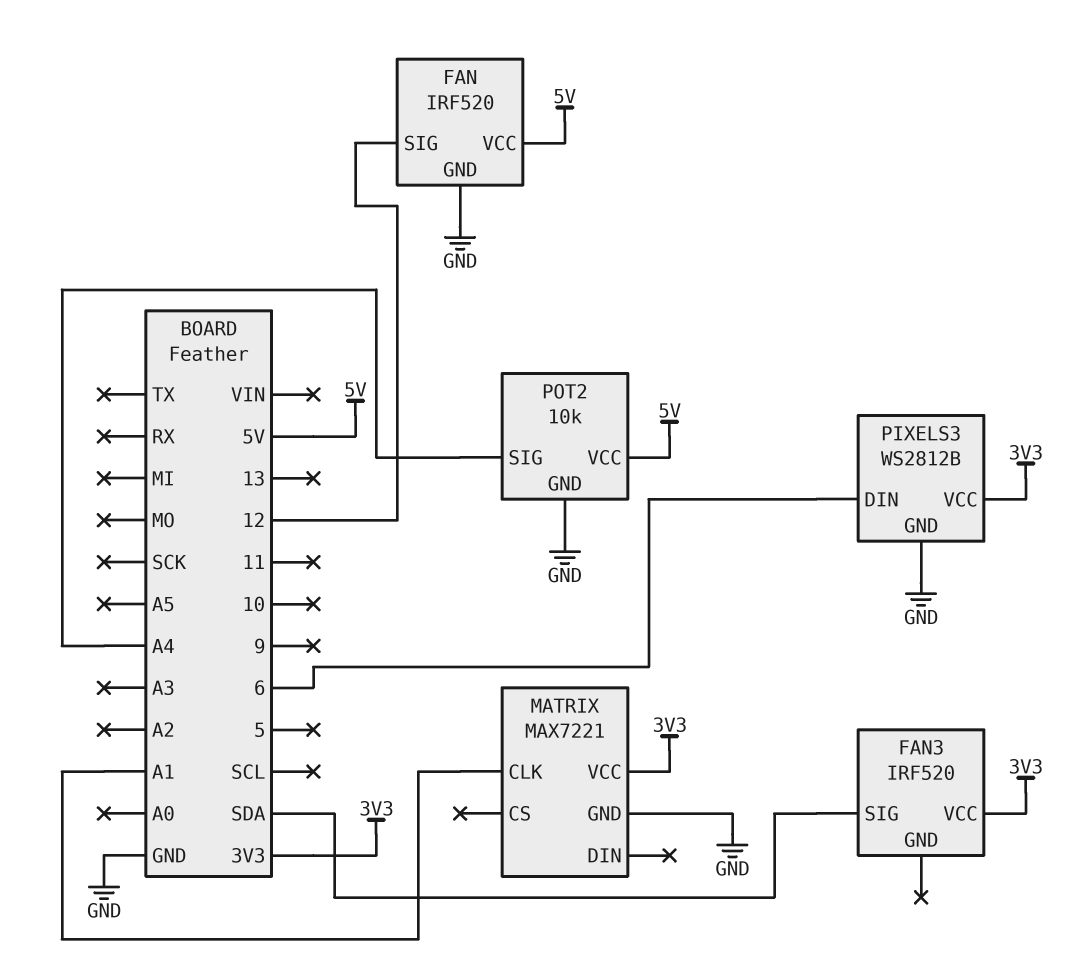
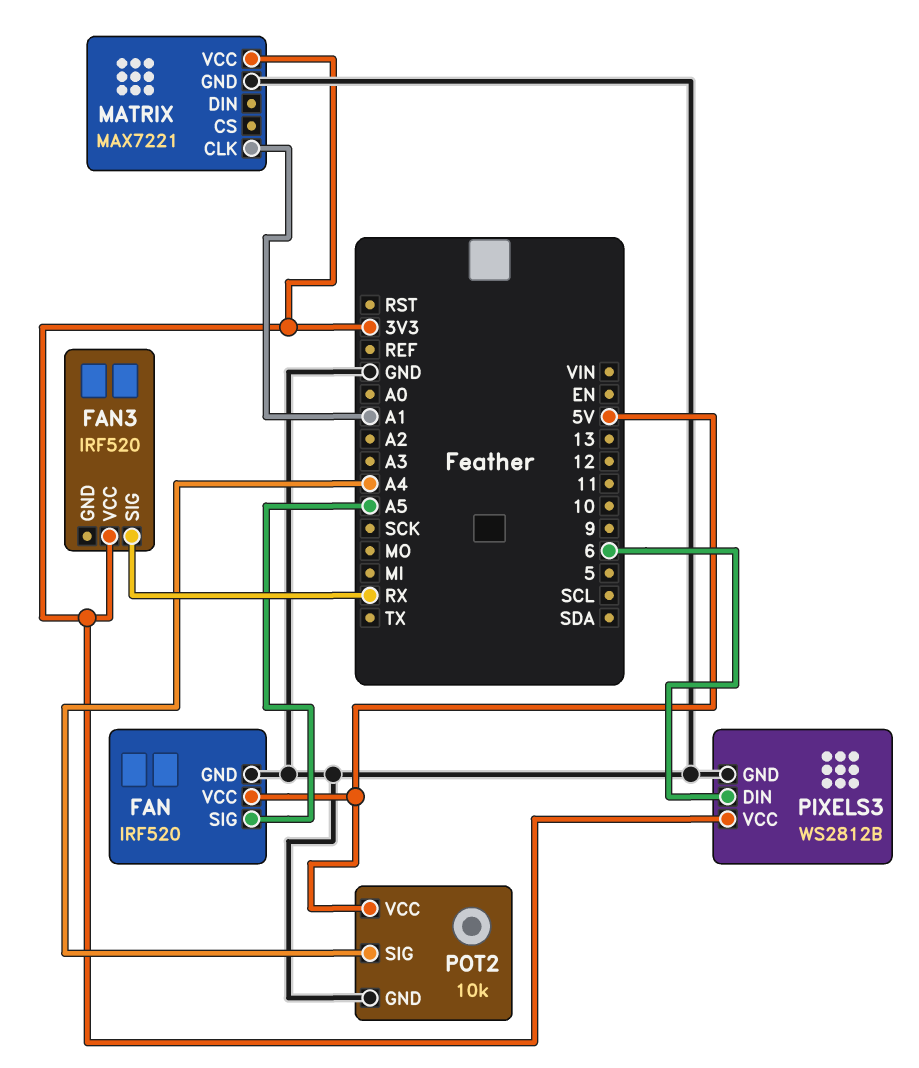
FAN pin SIG: 12 -> A5
FAN3 pin SIG: SDA -> RX

